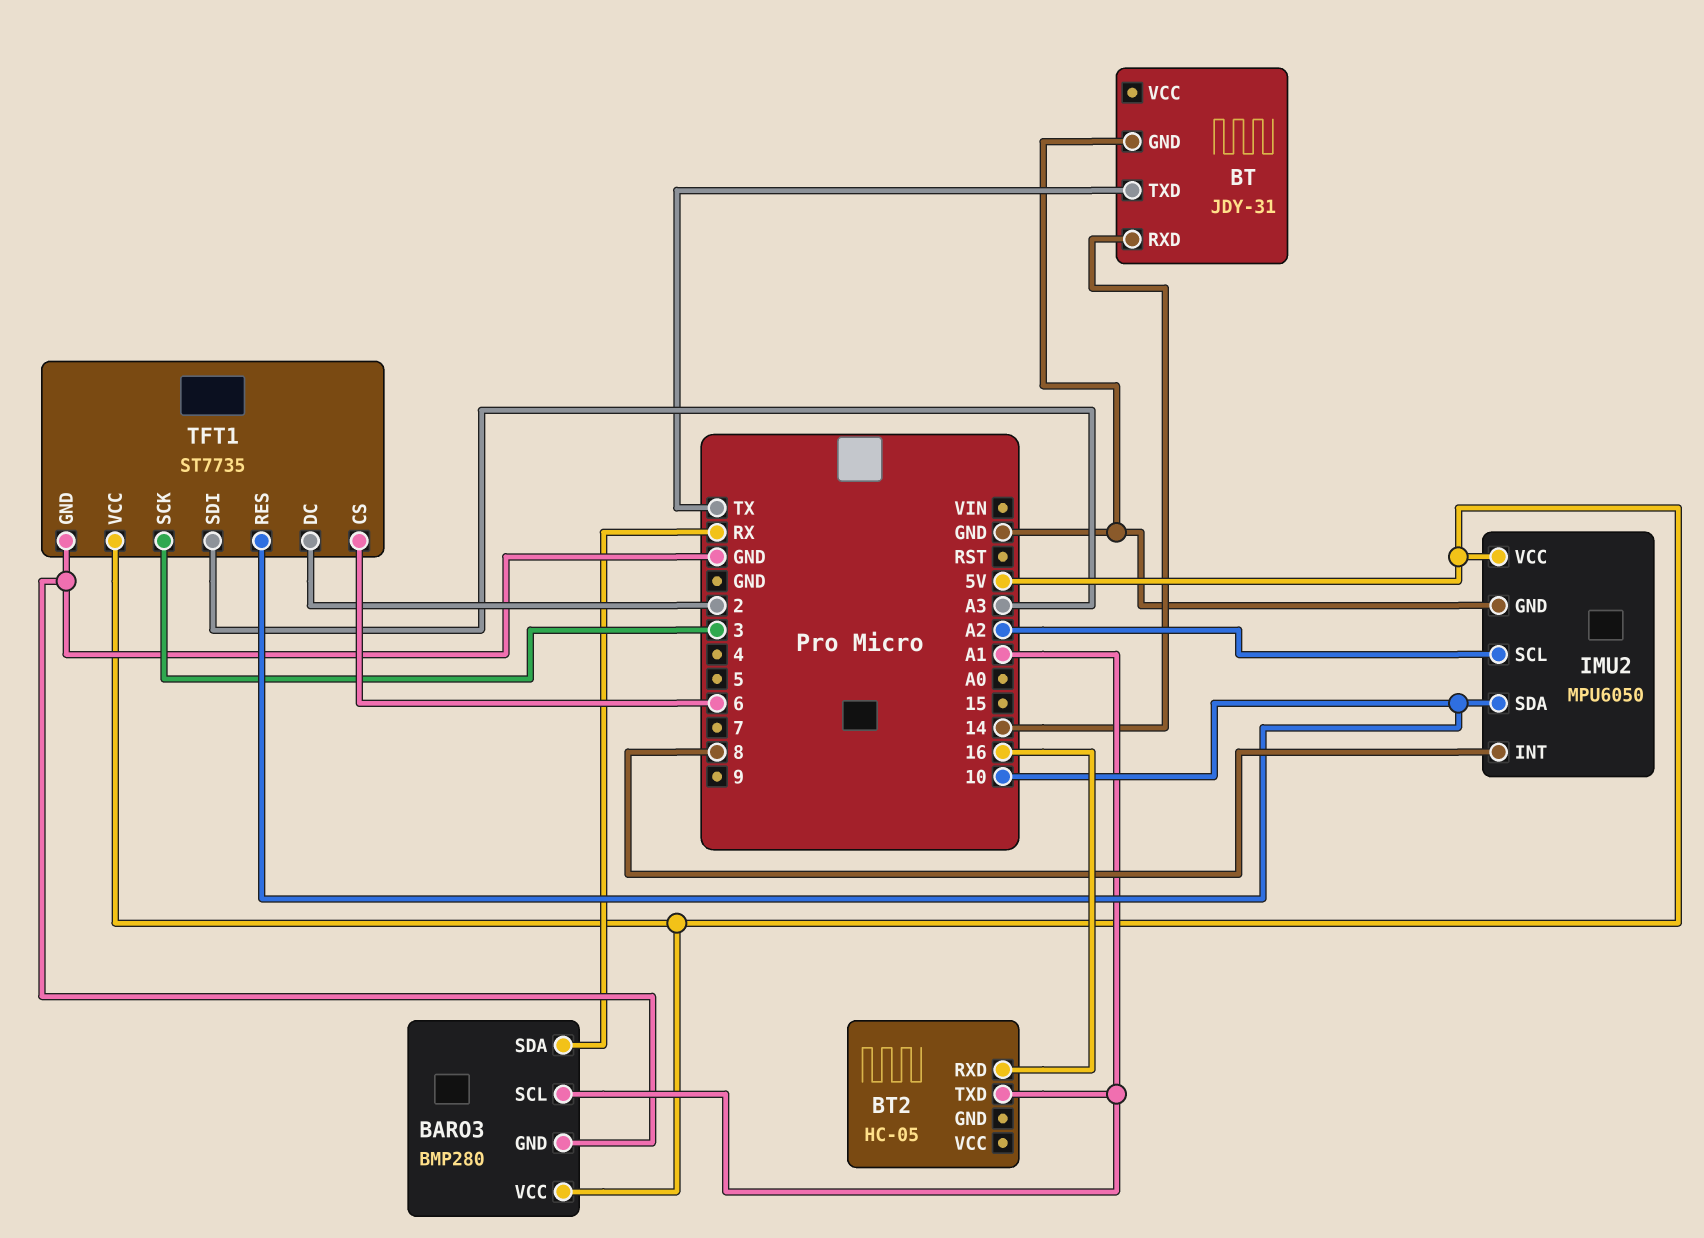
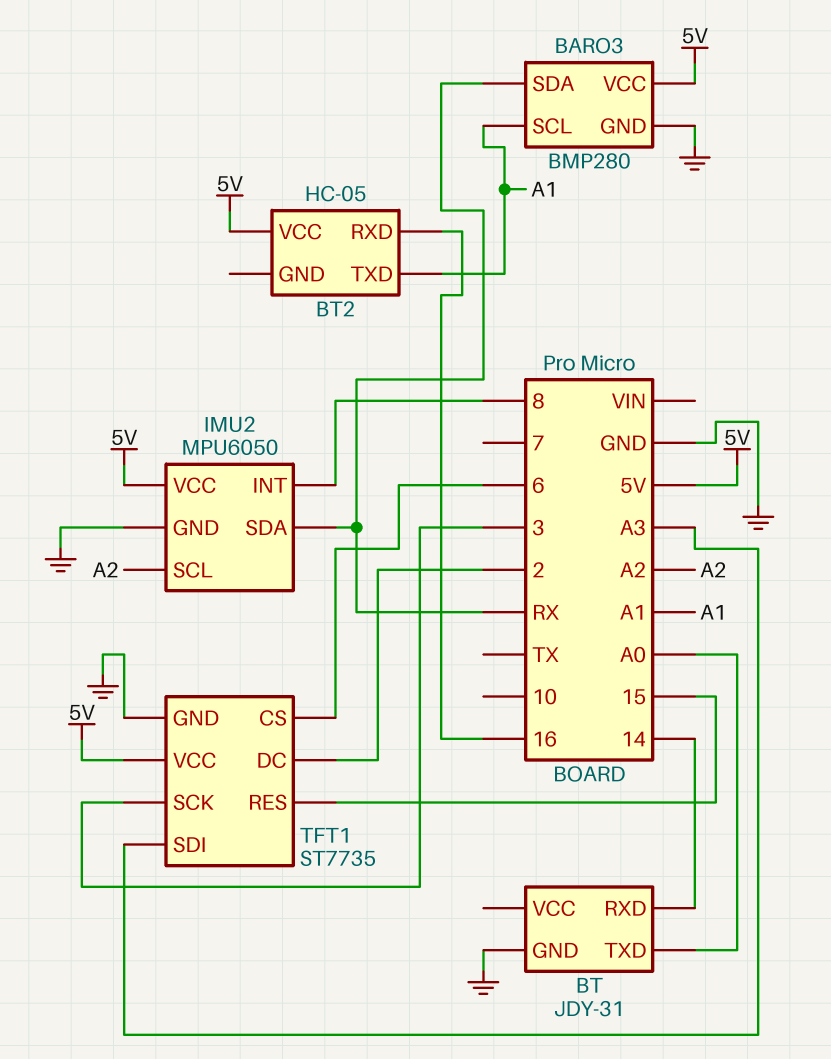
BT pin TXD: TX -> A0
BT2 pin VCC: none -> 5V
IMU2 pin SDA: 10 -> RX
TFT1 pin RES: 10 -> 15

